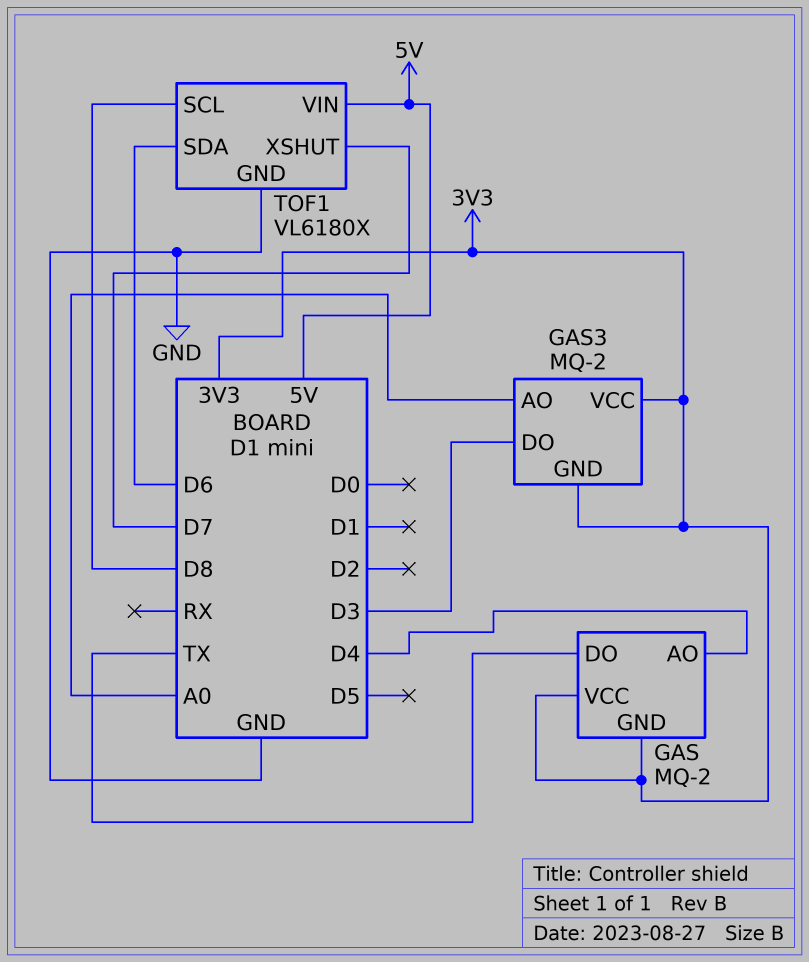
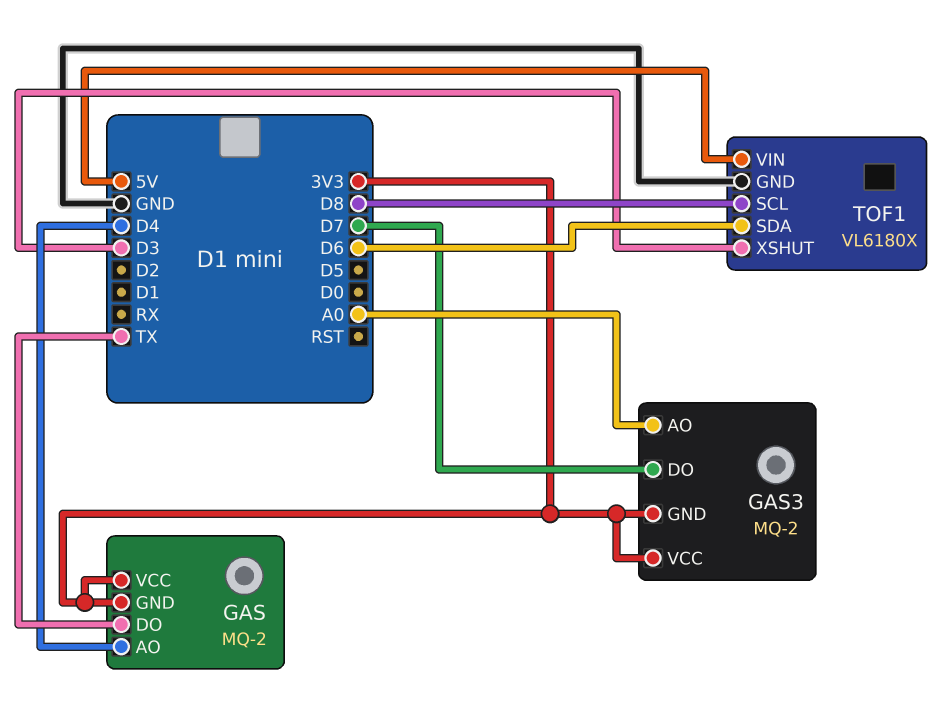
GAS3 pin DO: D3 -> D7
TOF1 pin XSHUT: D7 -> D3

